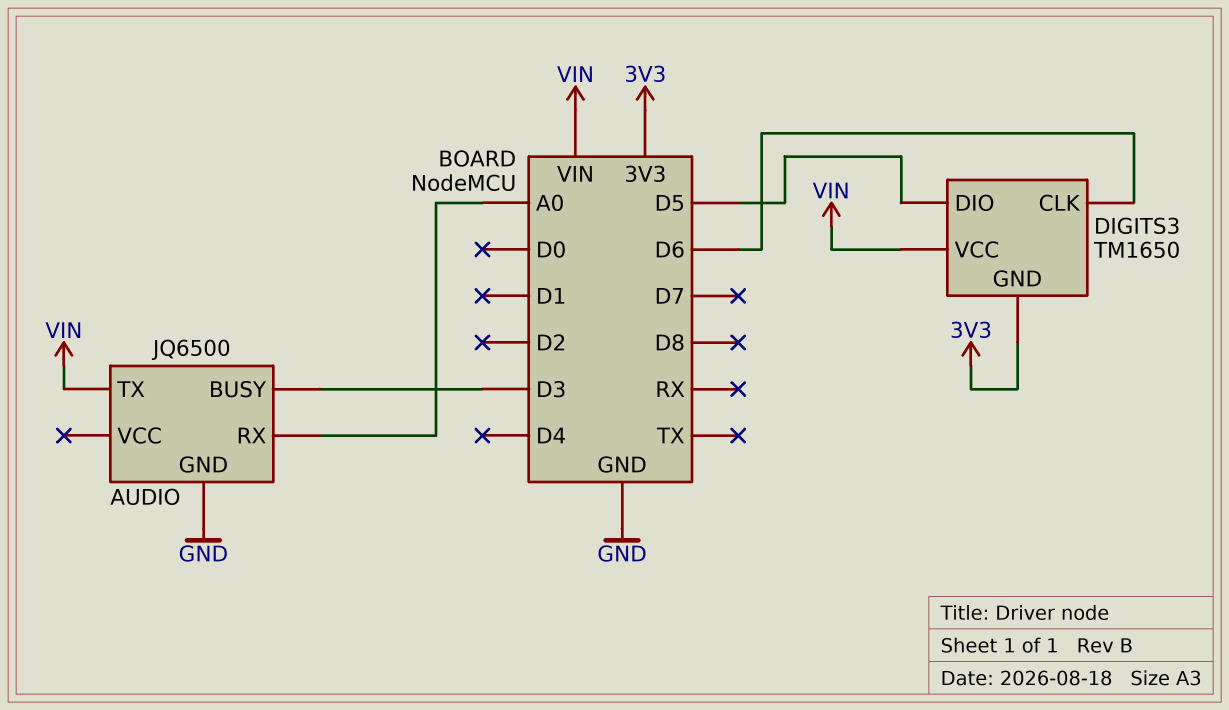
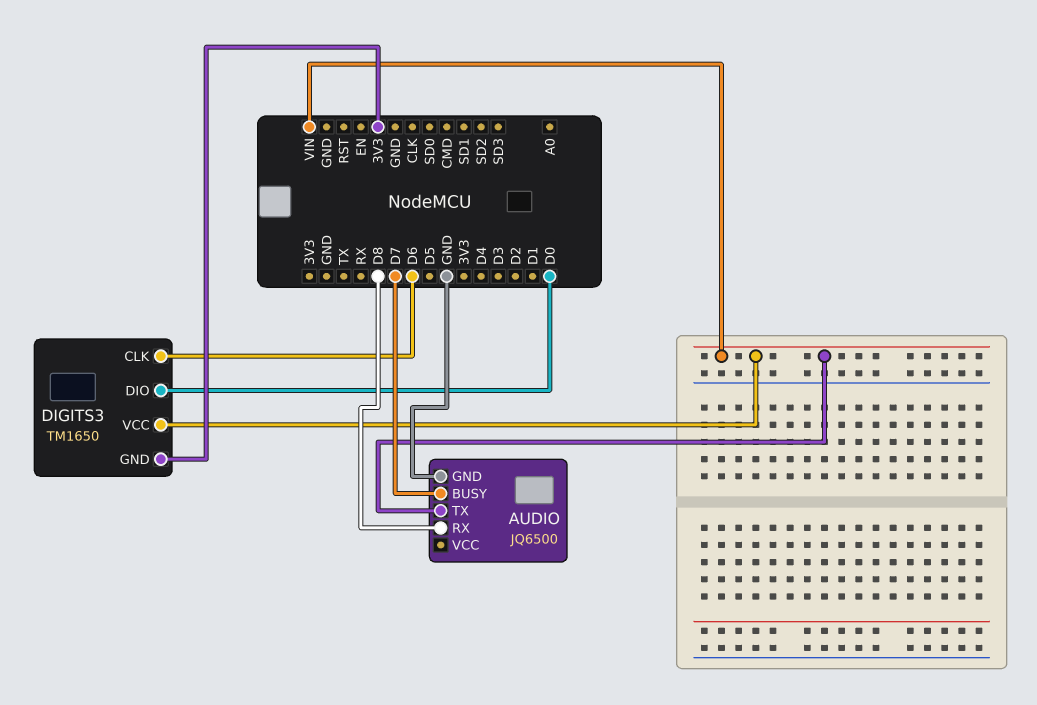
AUDIO pin BUSY: D3 -> D7
AUDIO pin RX: A0 -> D8
DIGITS3 pin DIO: D5 -> D0

